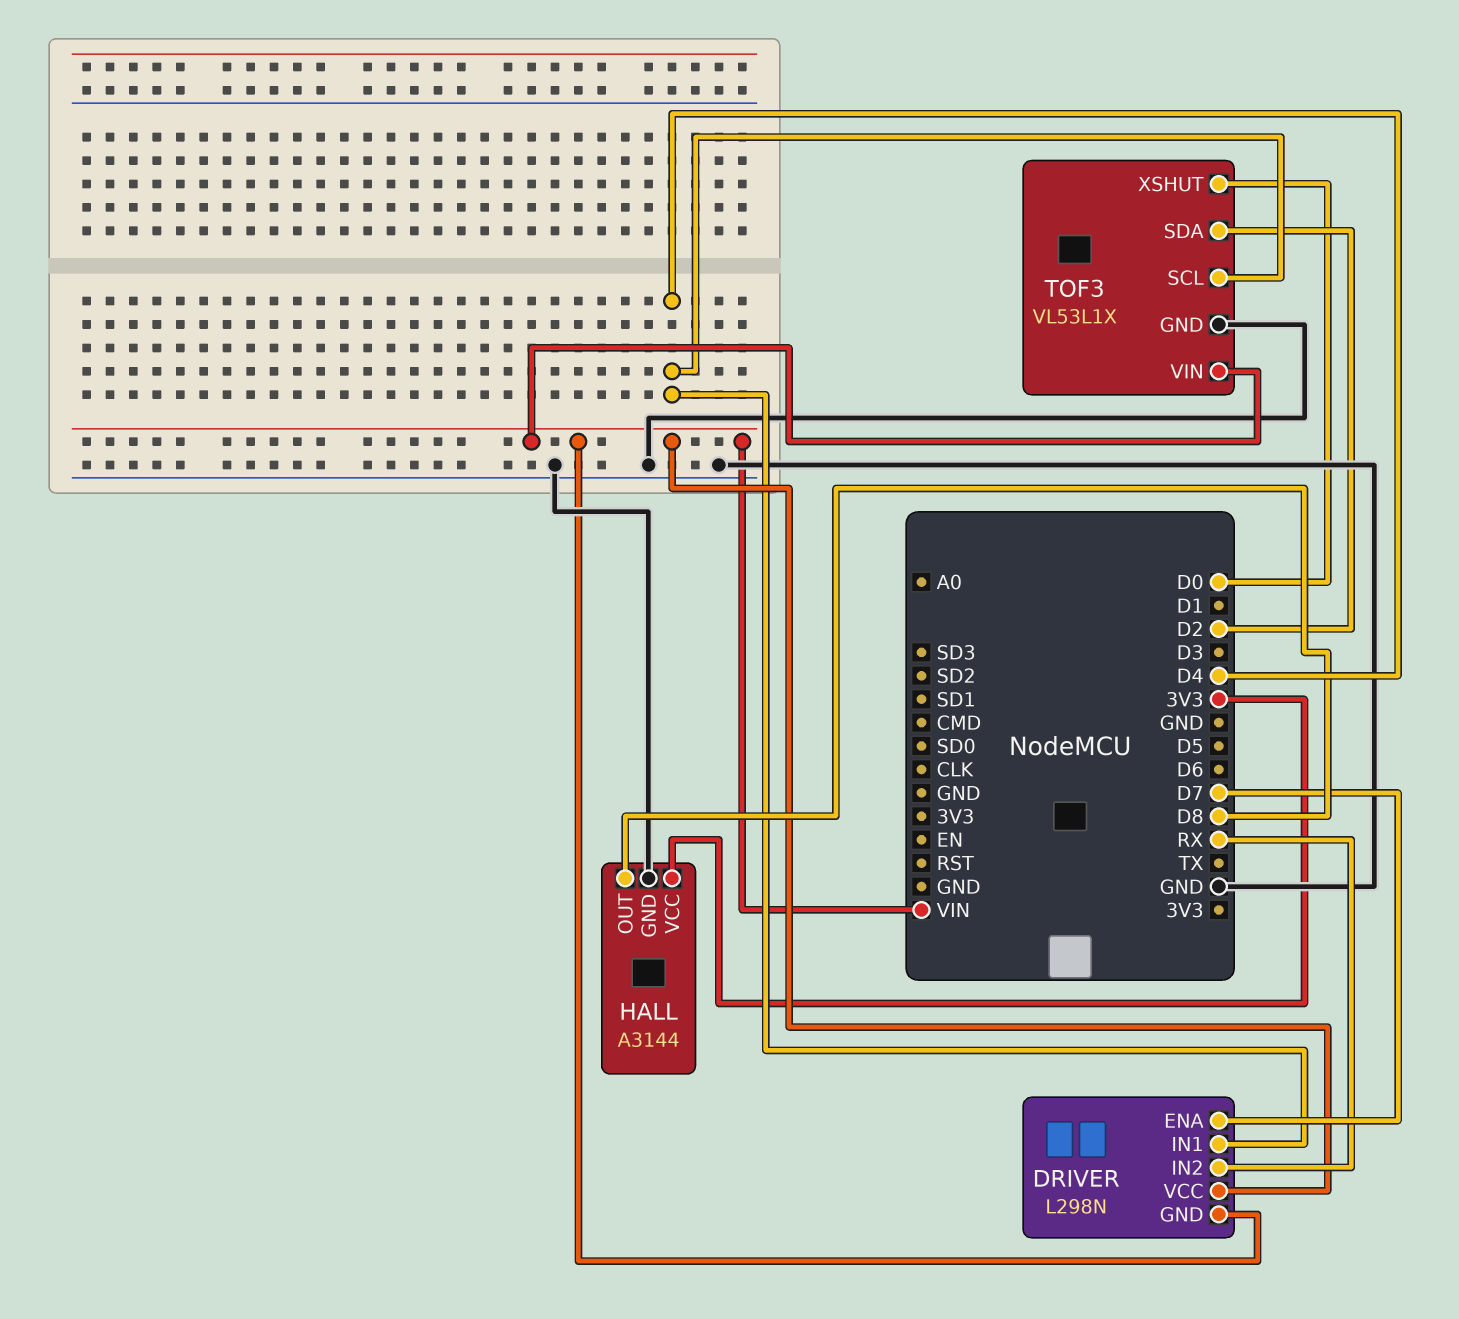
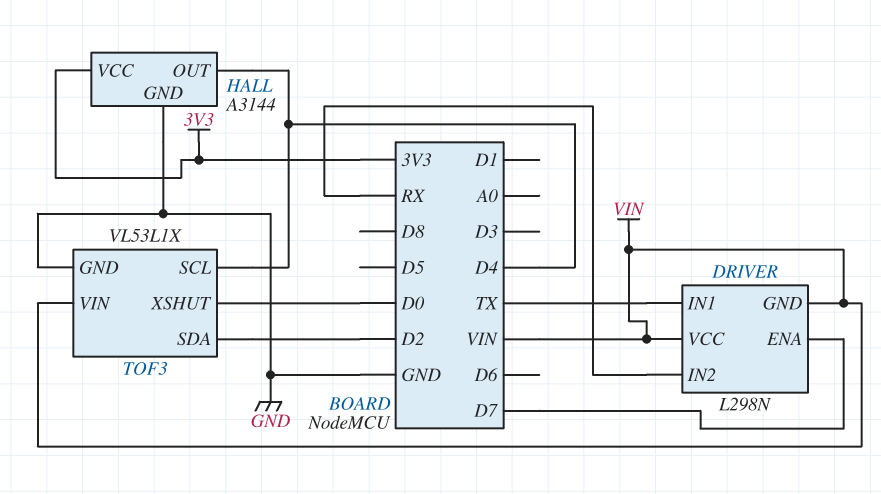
DRIVER pin IN1: D4 -> TX
HALL pin OUT: D8 -> D4

